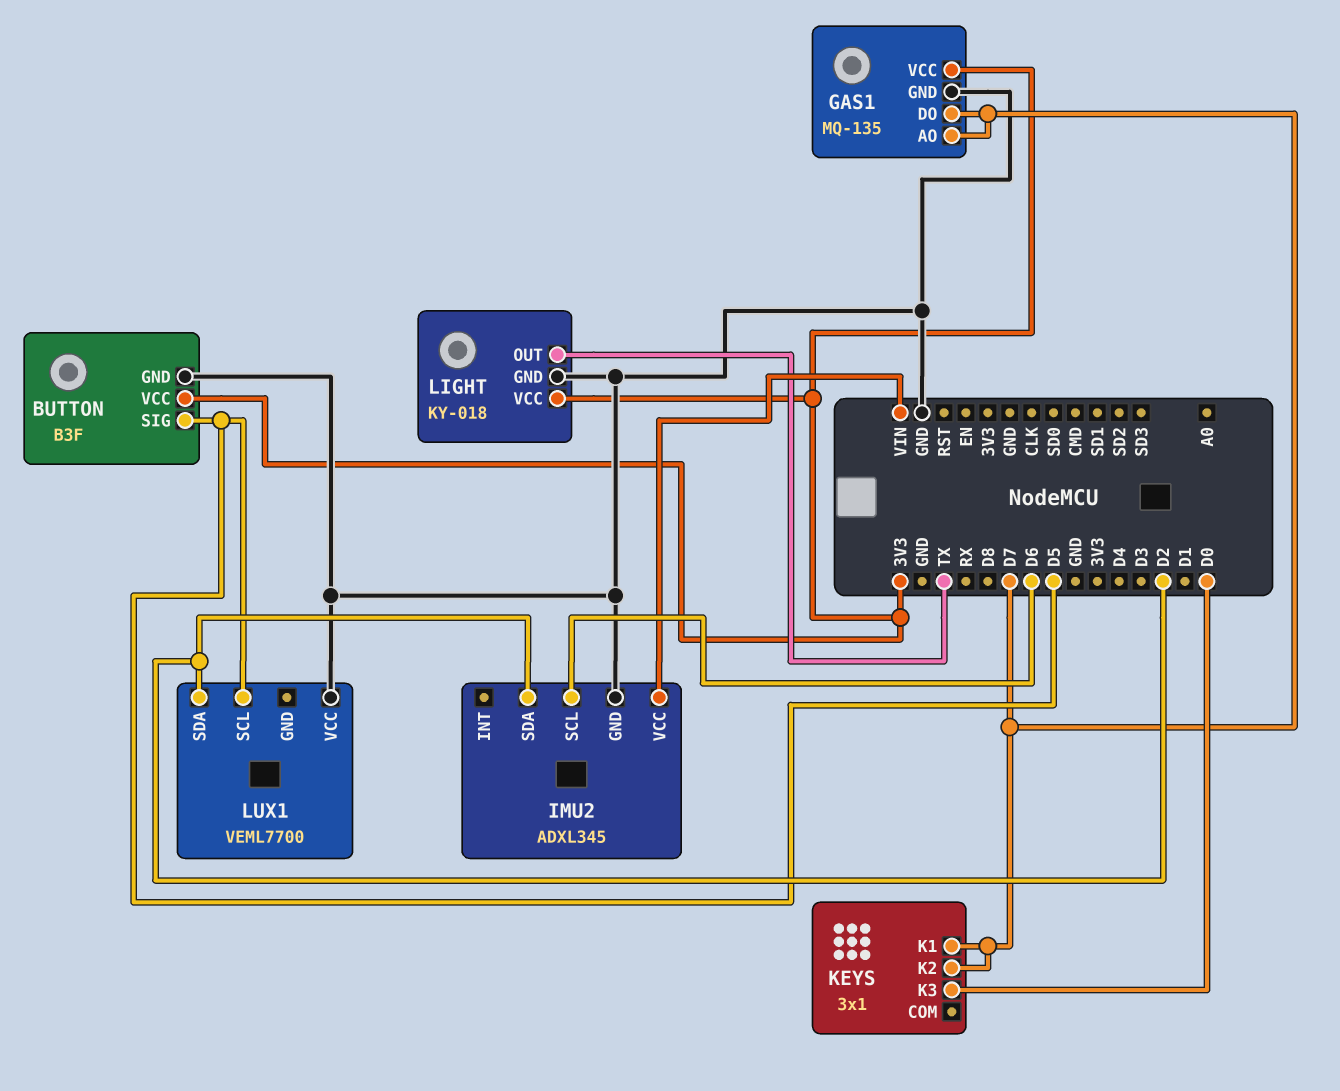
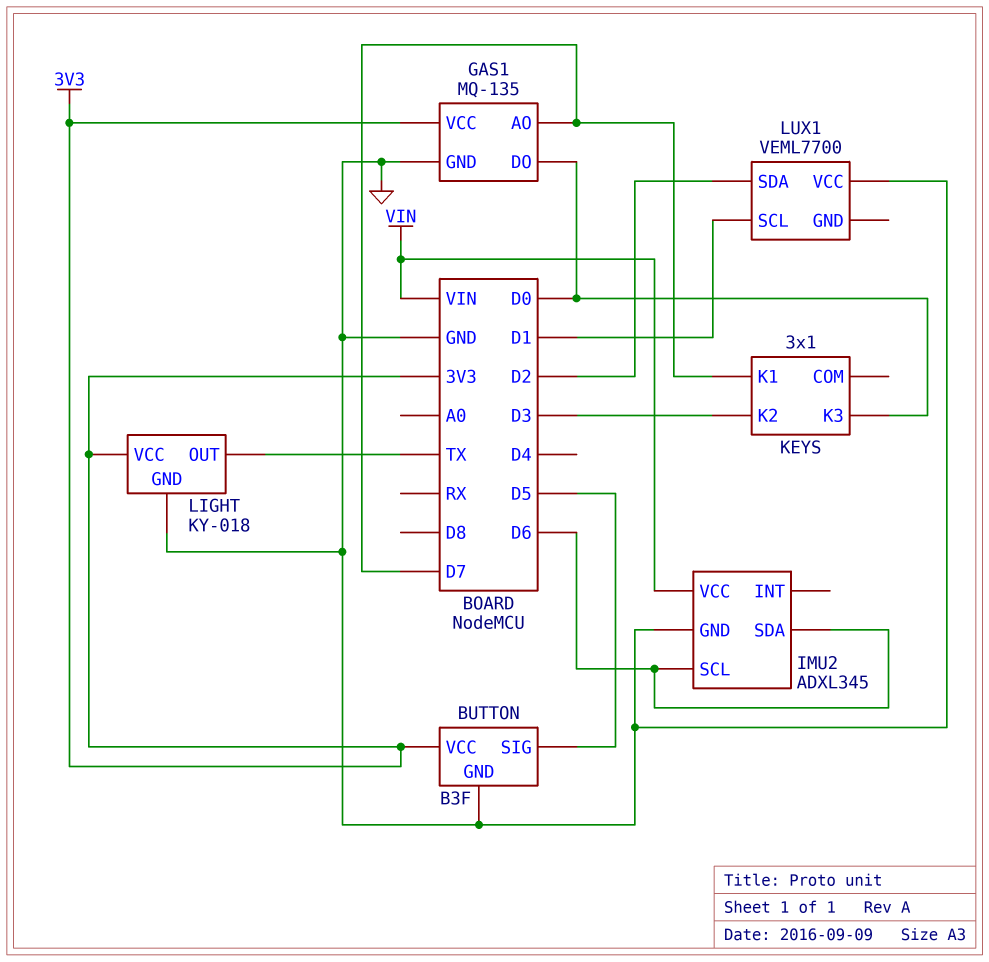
GAS1 pin DO: D7 -> D0
IMU2 pin SDA: D2 -> D6
KEYS pin K2: D7 -> D3
LUX1 pin SCL: D5 -> D1

